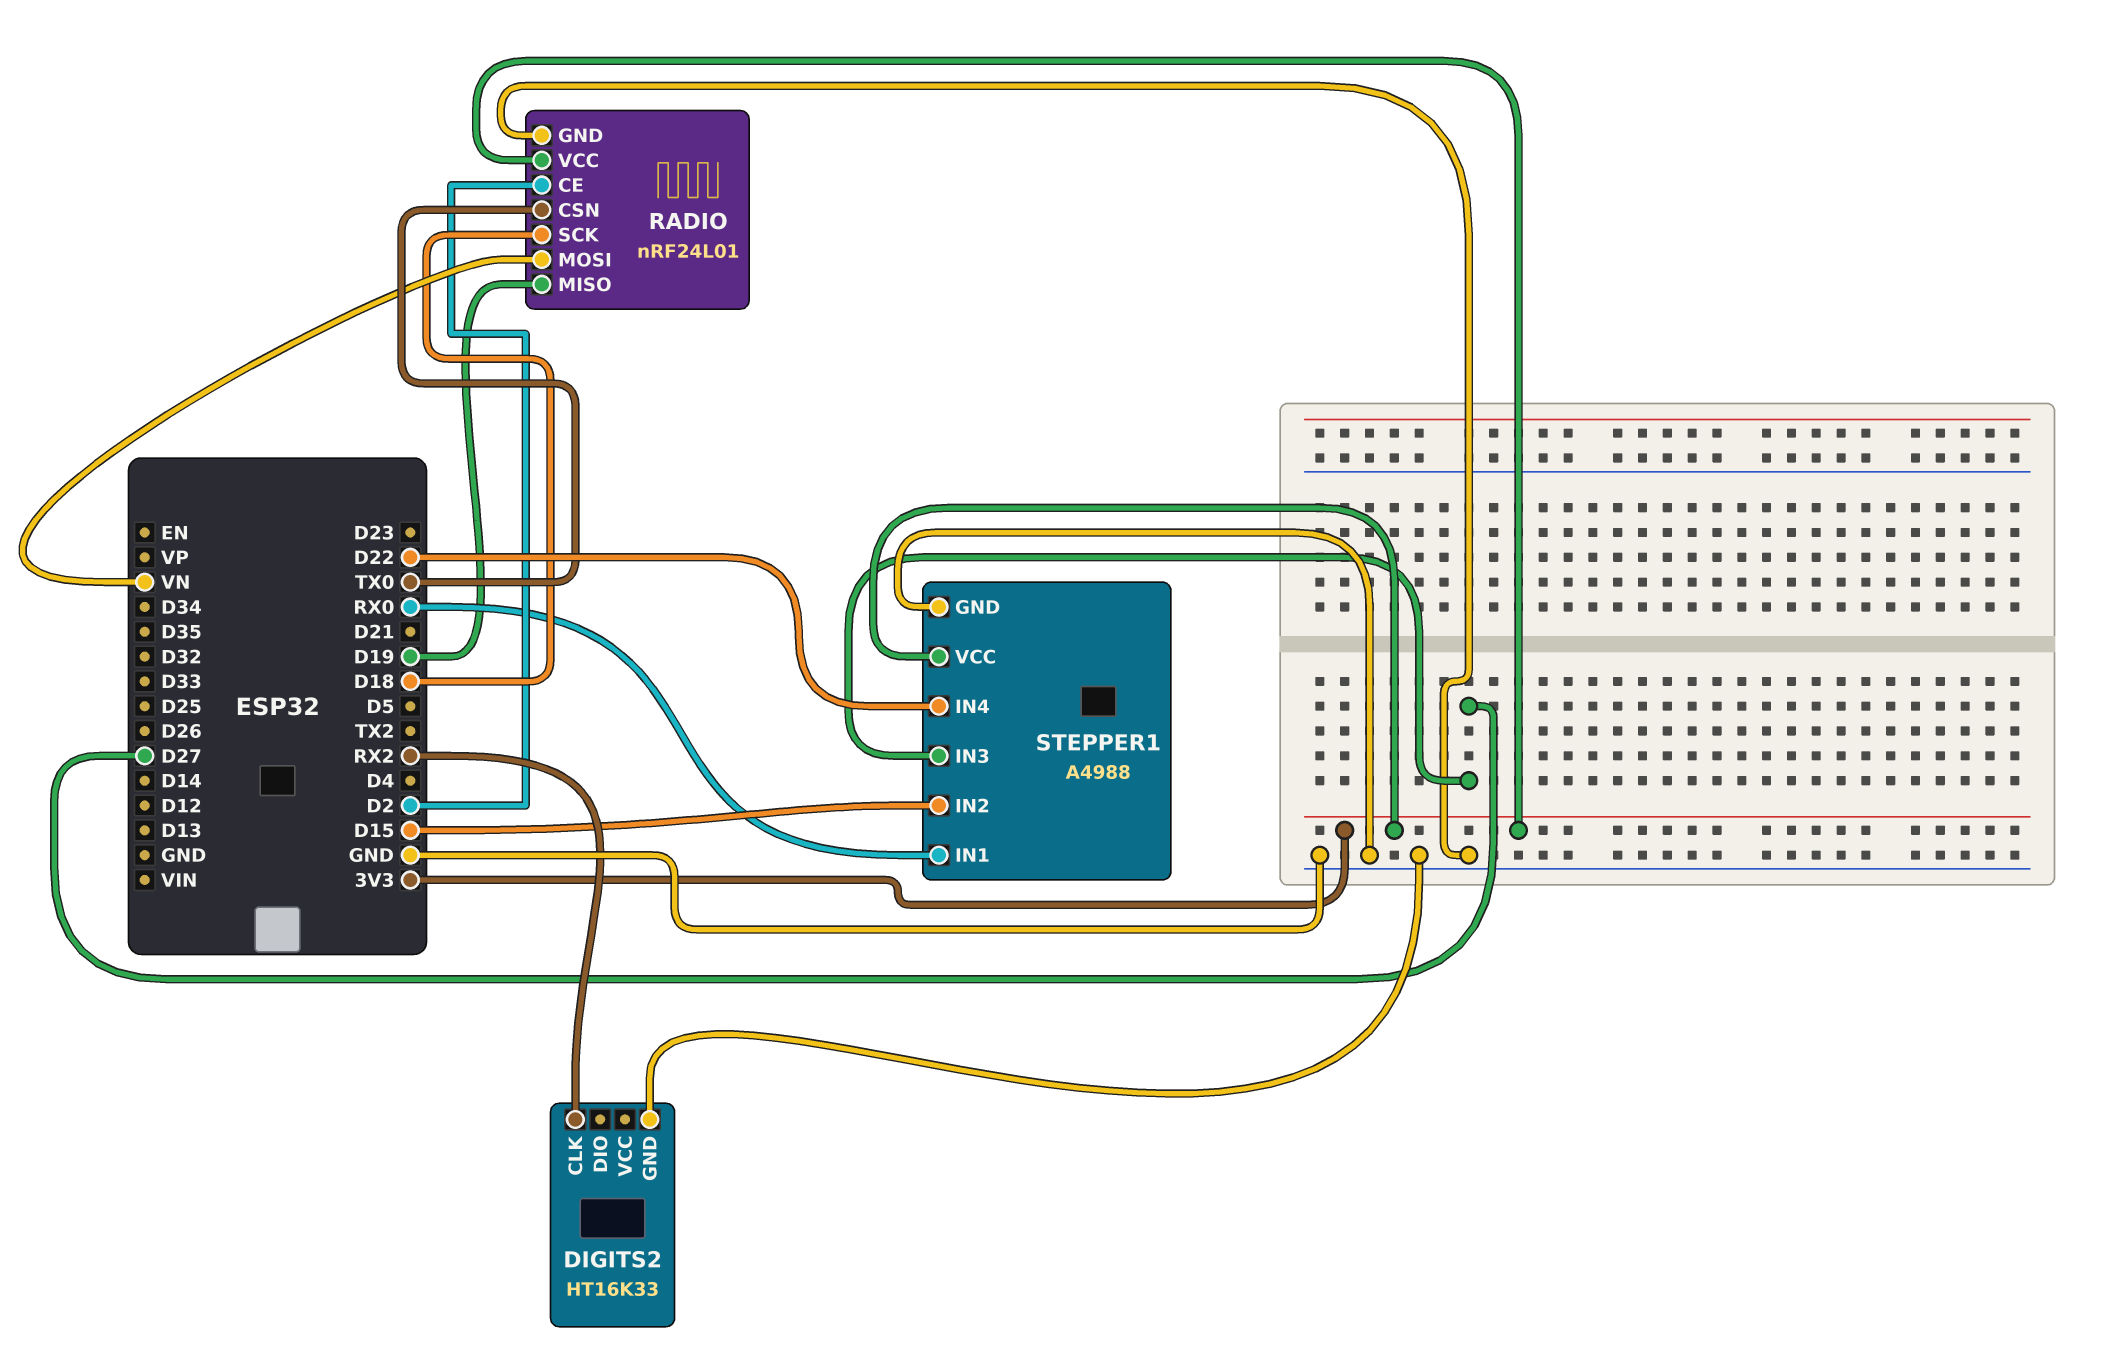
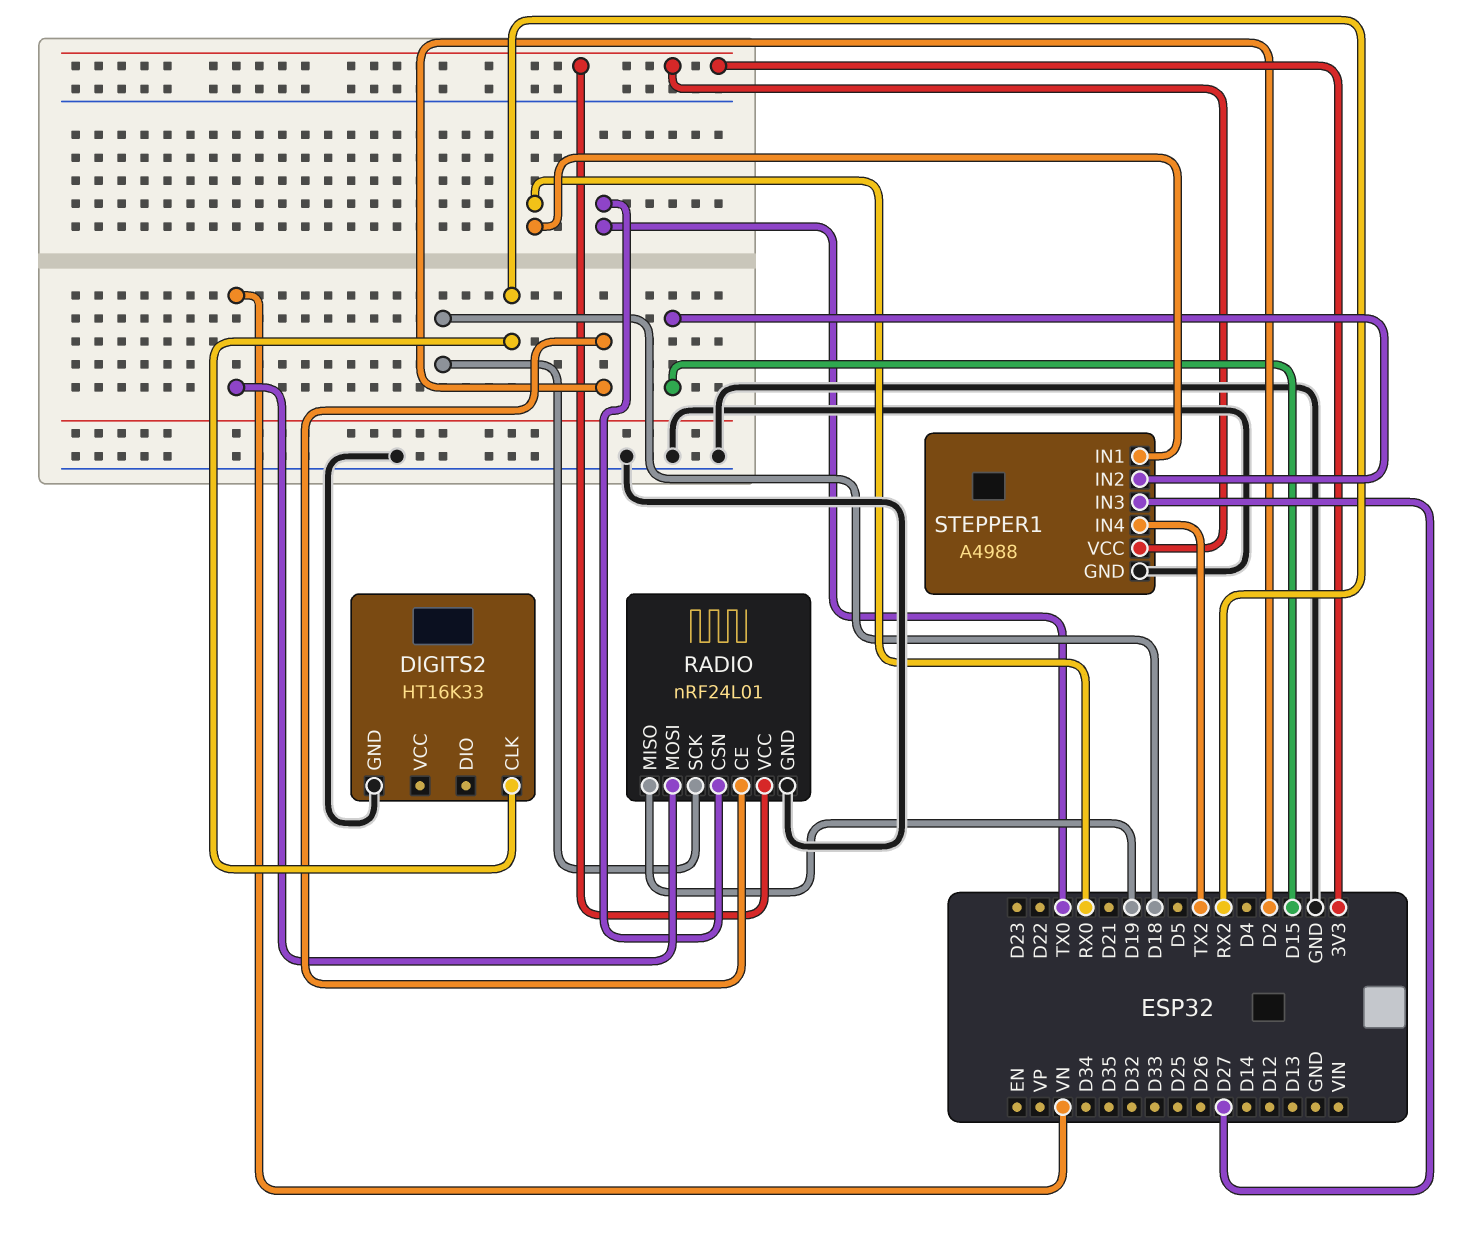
STEPPER1 pin IN4: D22 -> TX2

